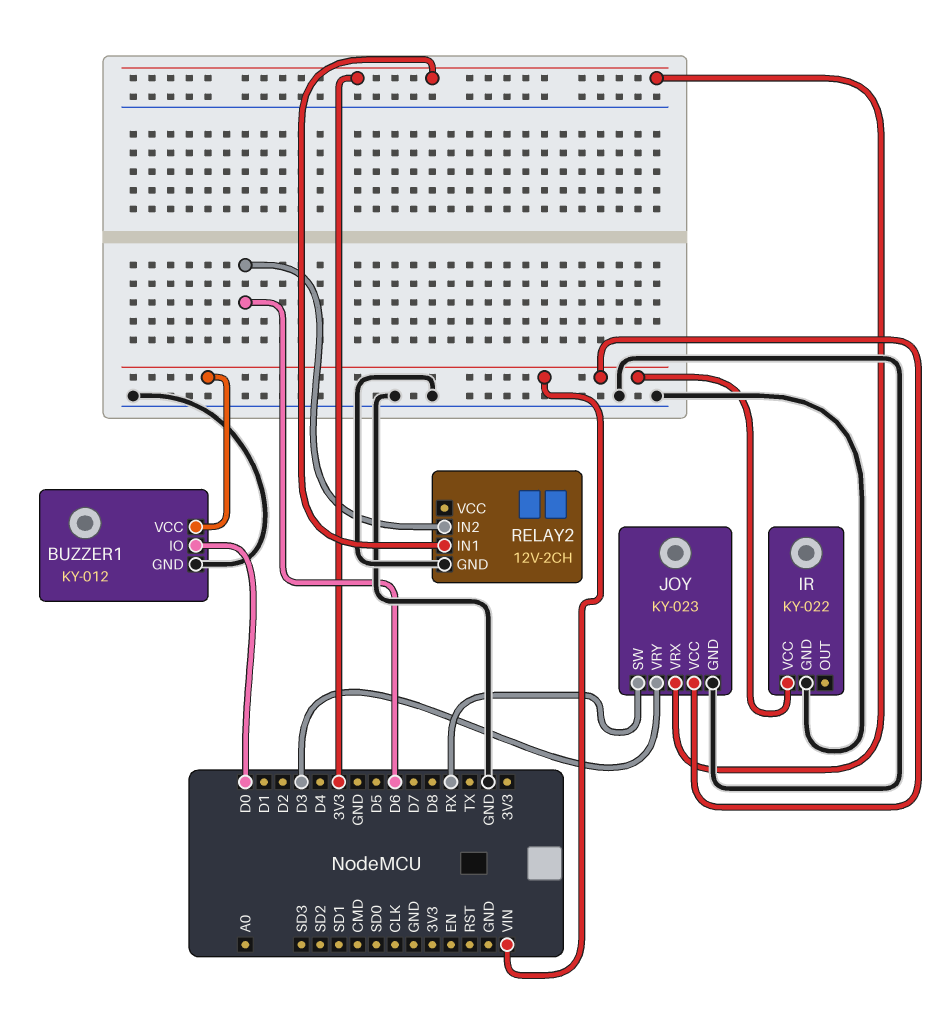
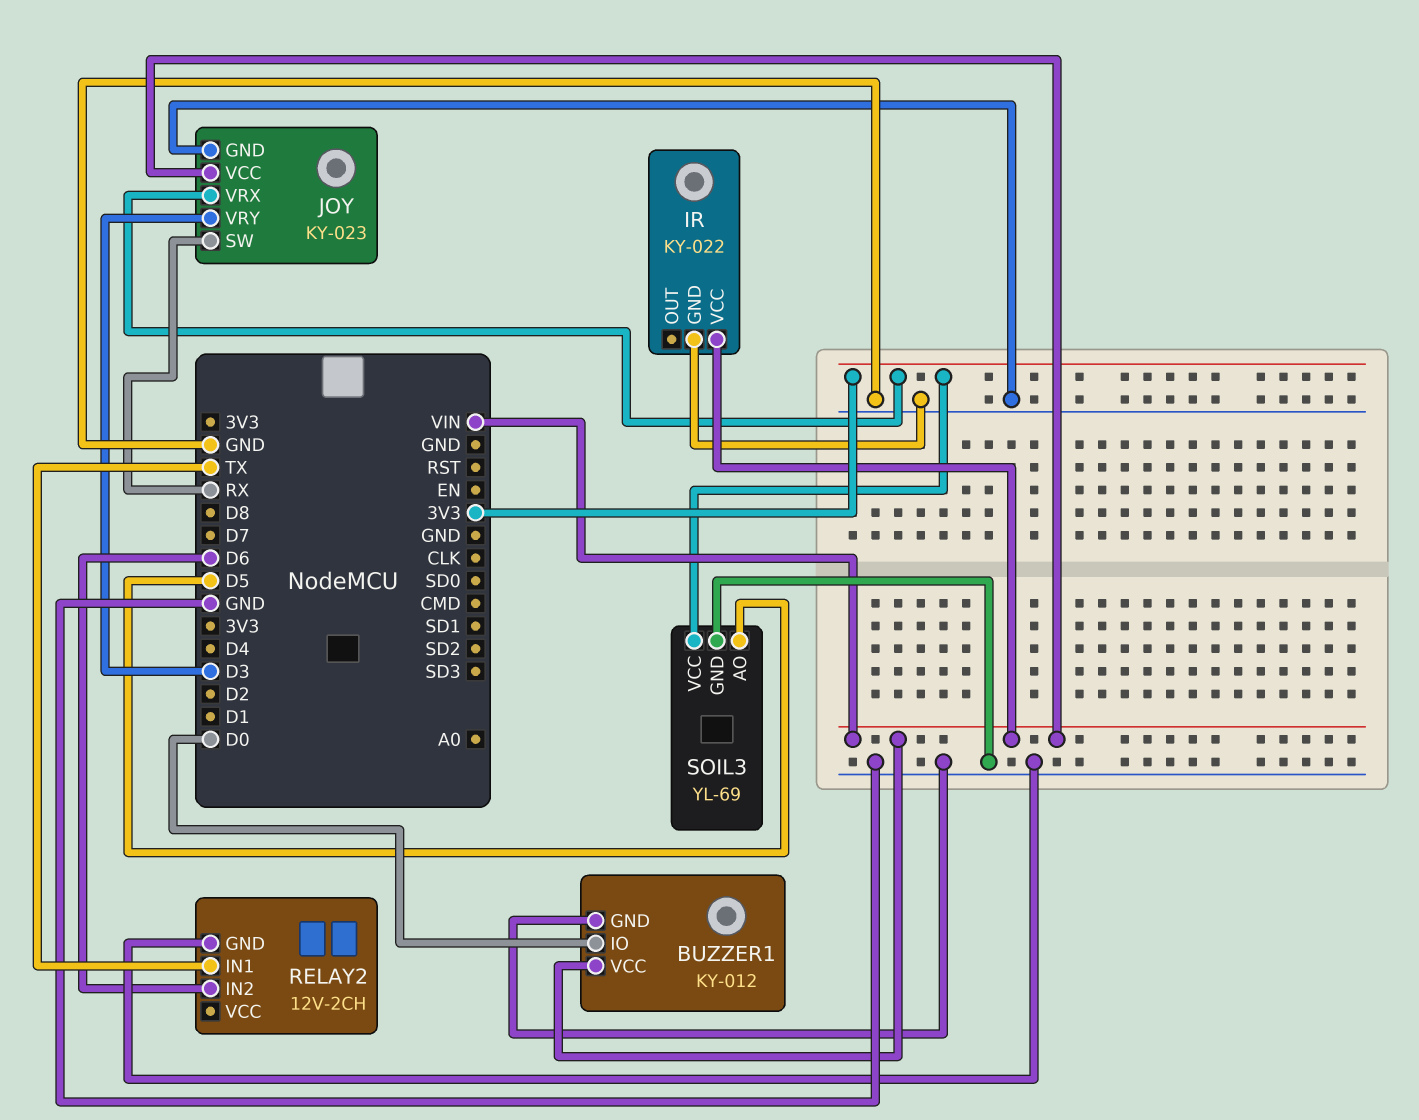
RELAY2 pin IN1: 3V3 -> TX
SOIL3: none -> YL-69
SOIL3 pin AO: none -> D5
SOIL3 pin GND: none -> GND
SOIL3 pin VCC: none -> 3V3

